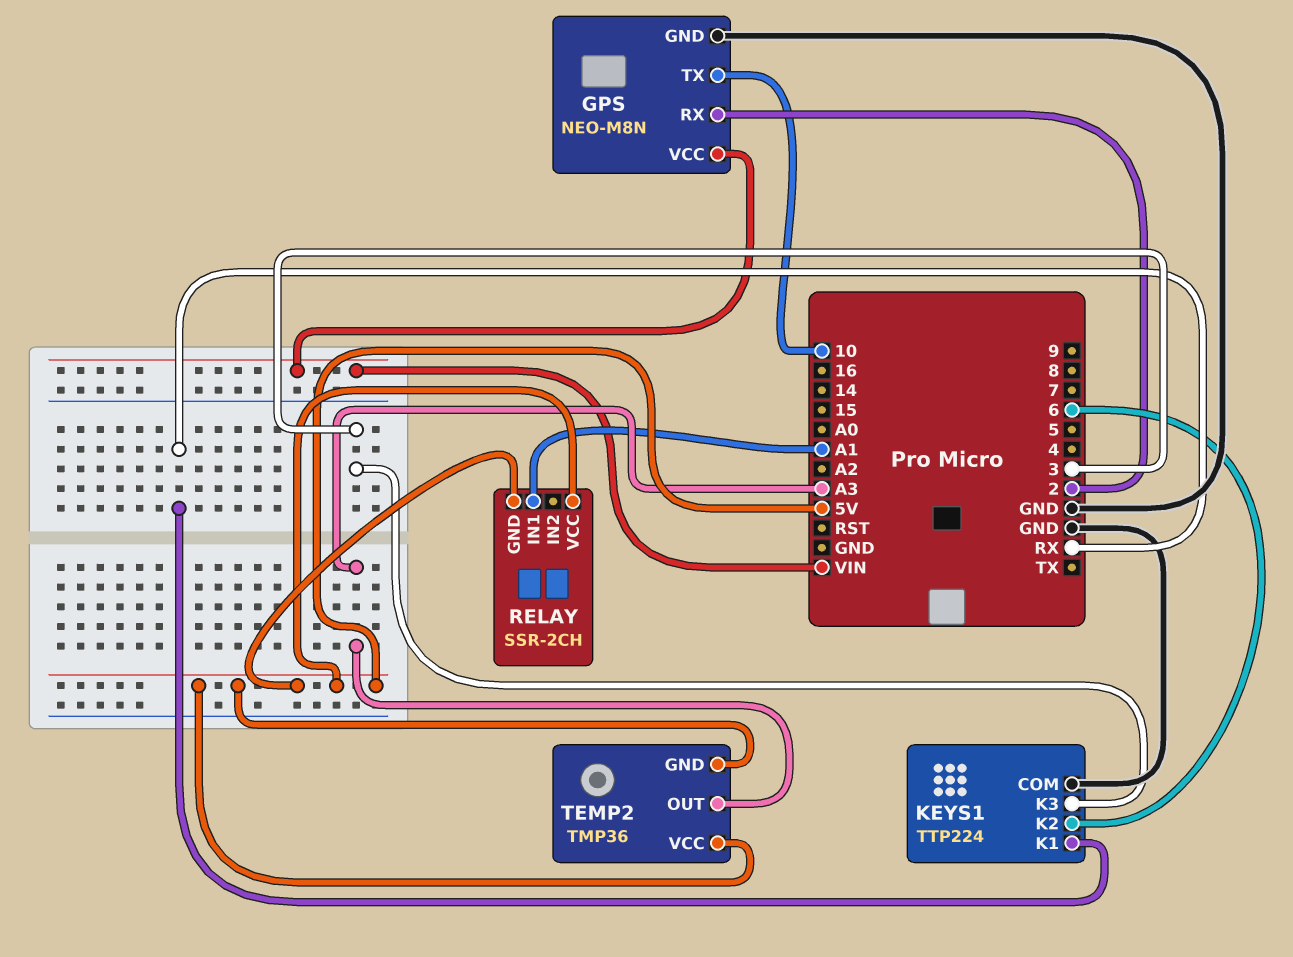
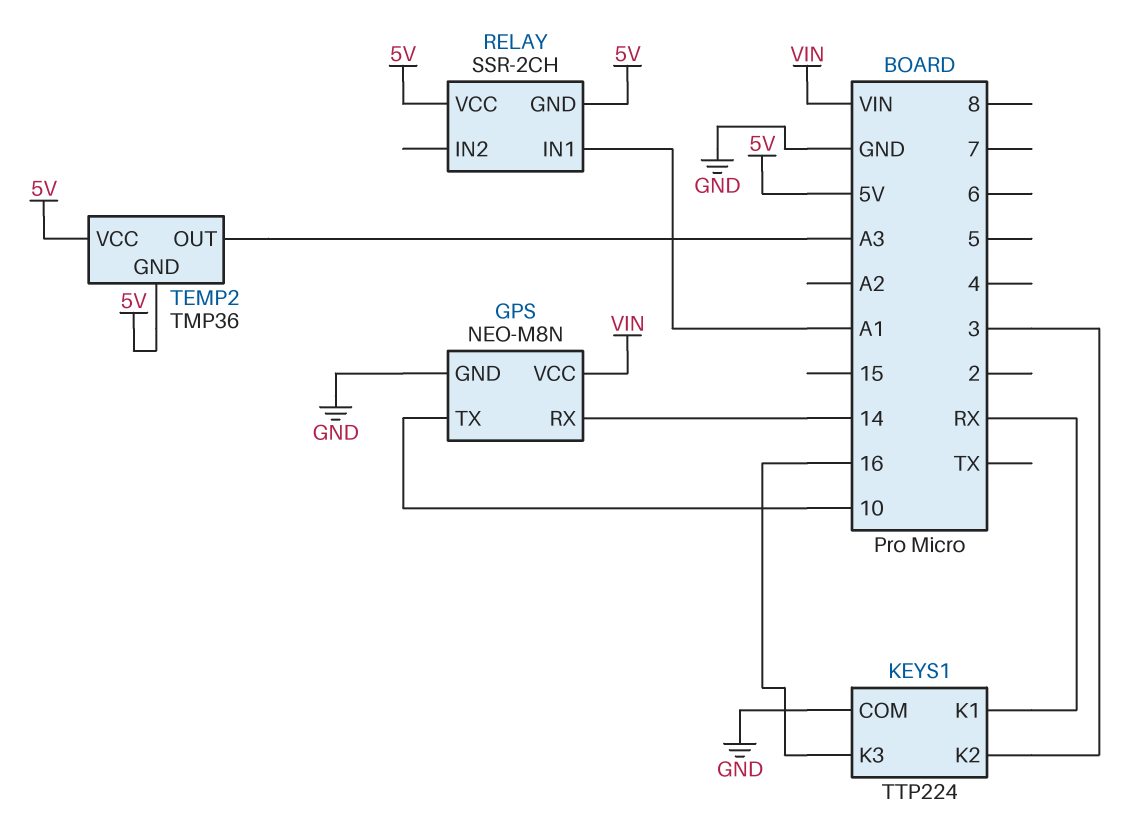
GPS pin RX: 2 -> 14
KEYS1 pin K2: 6 -> 3
KEYS1 pin K3: 3 -> 16

